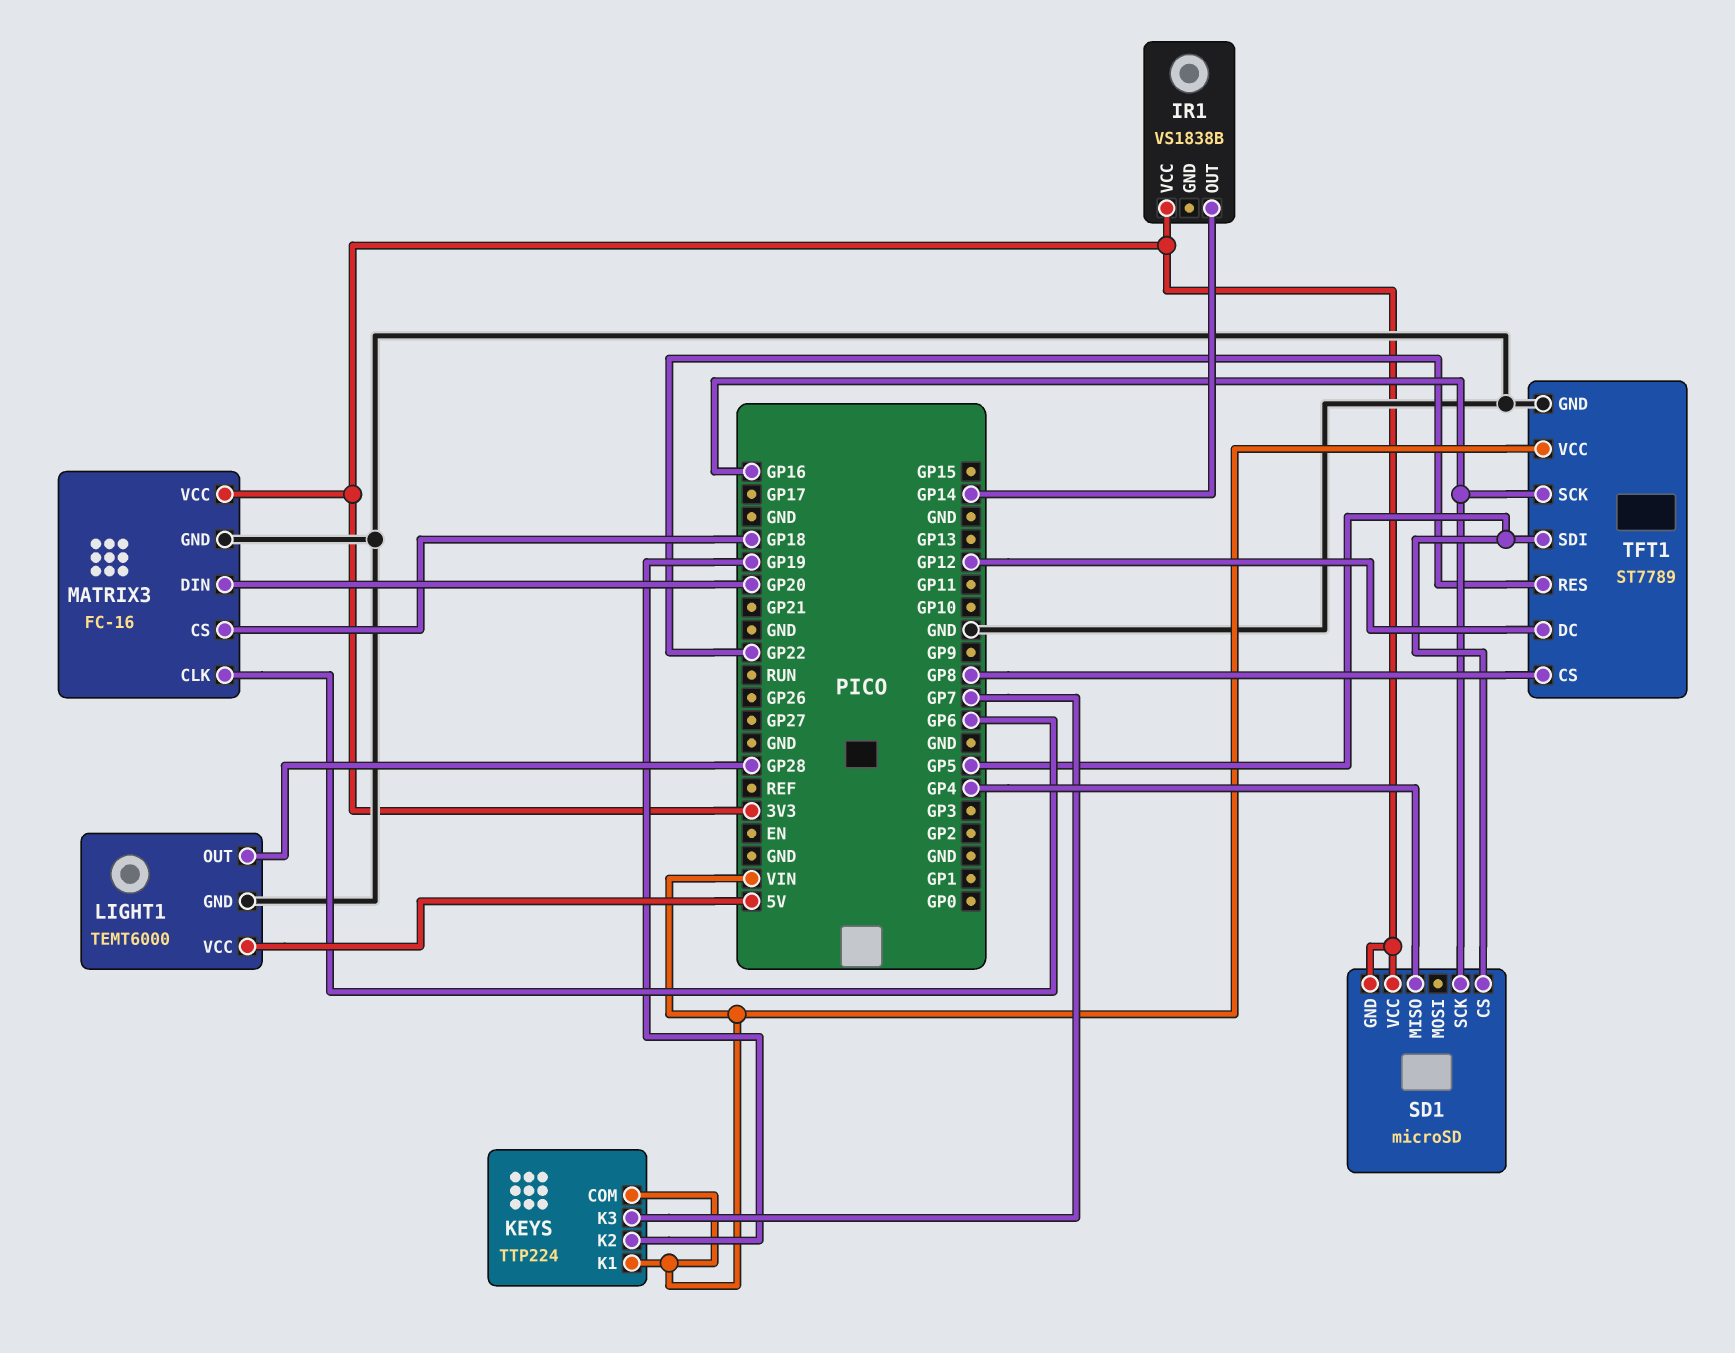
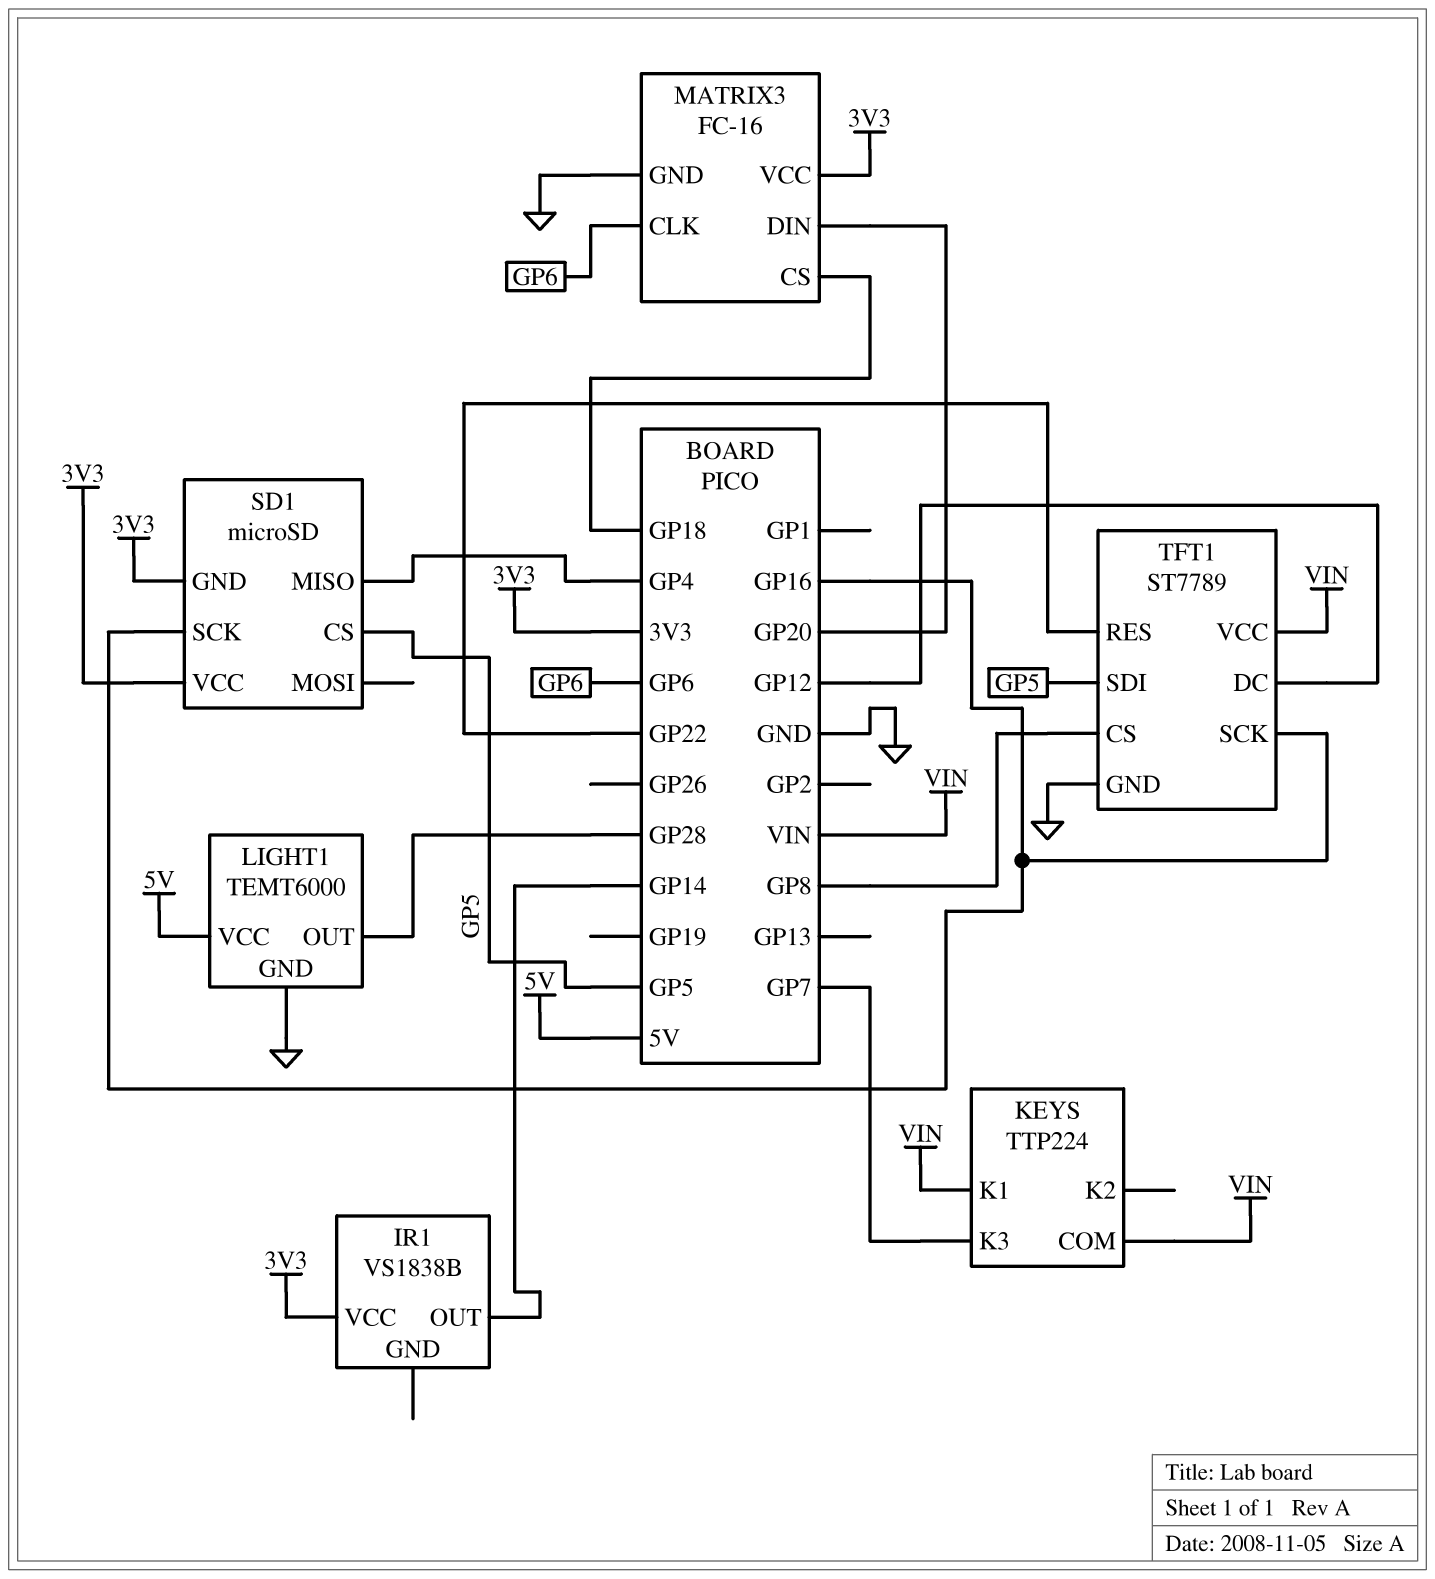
KEYS pin K2: GP19 -> none

